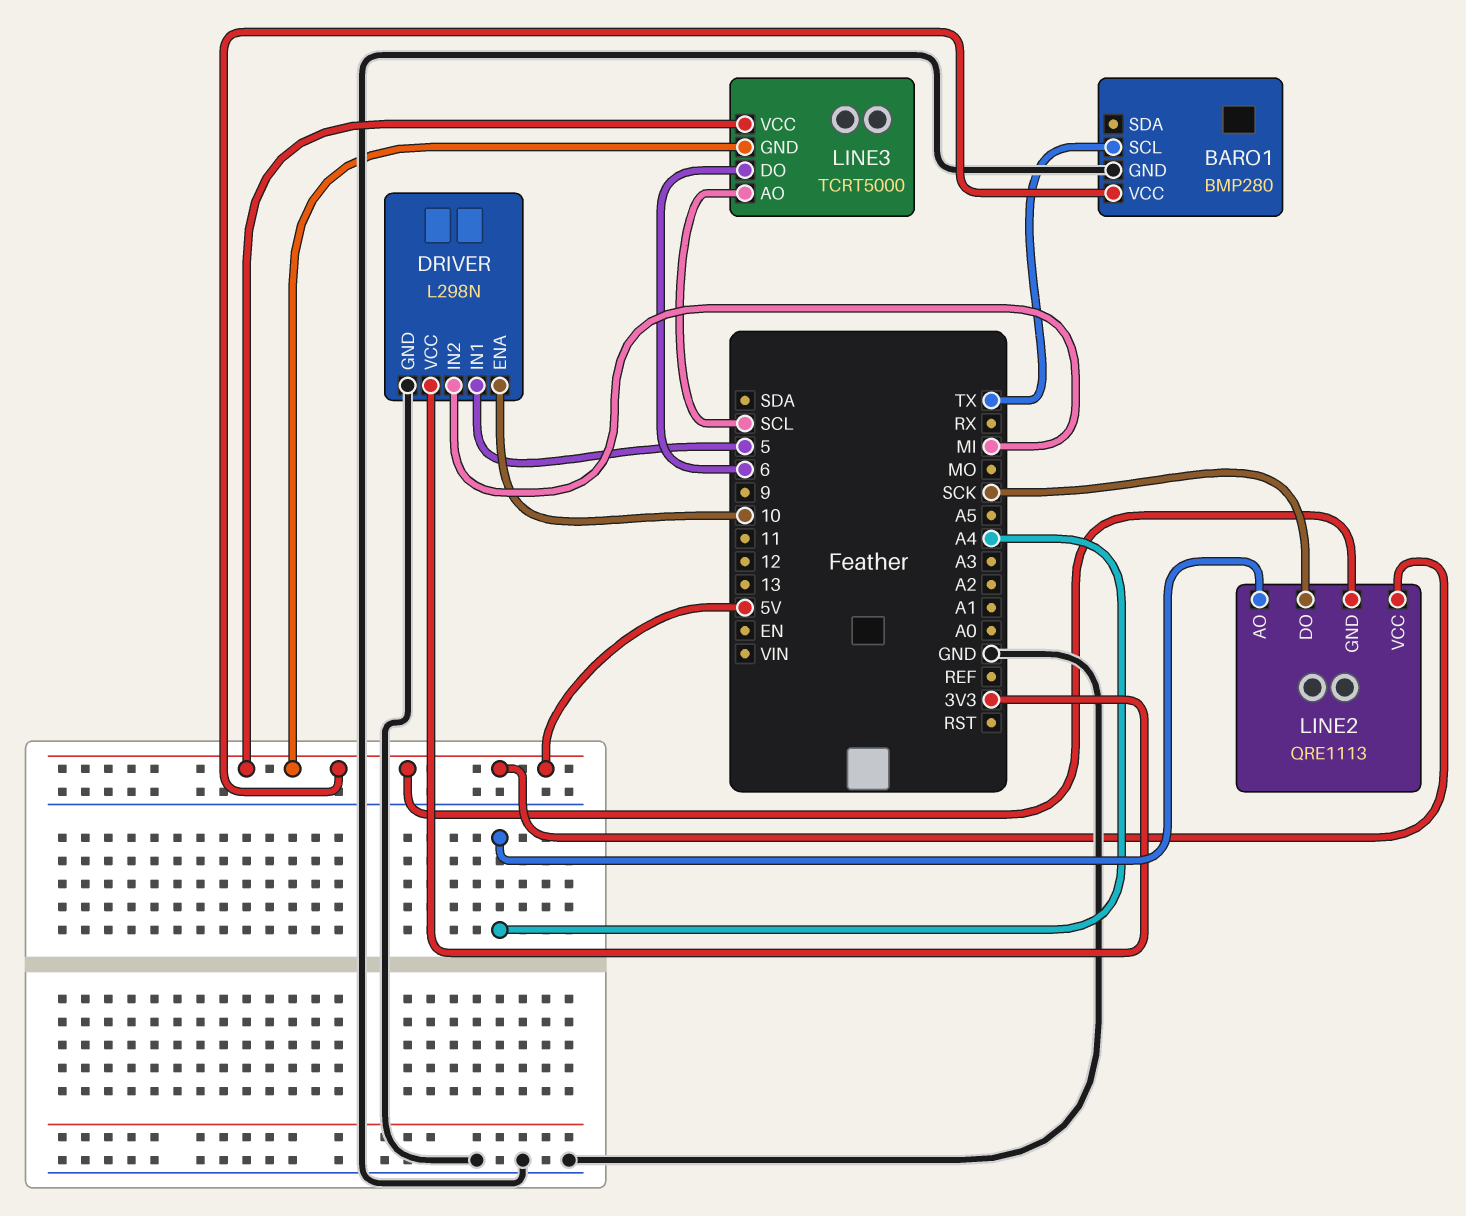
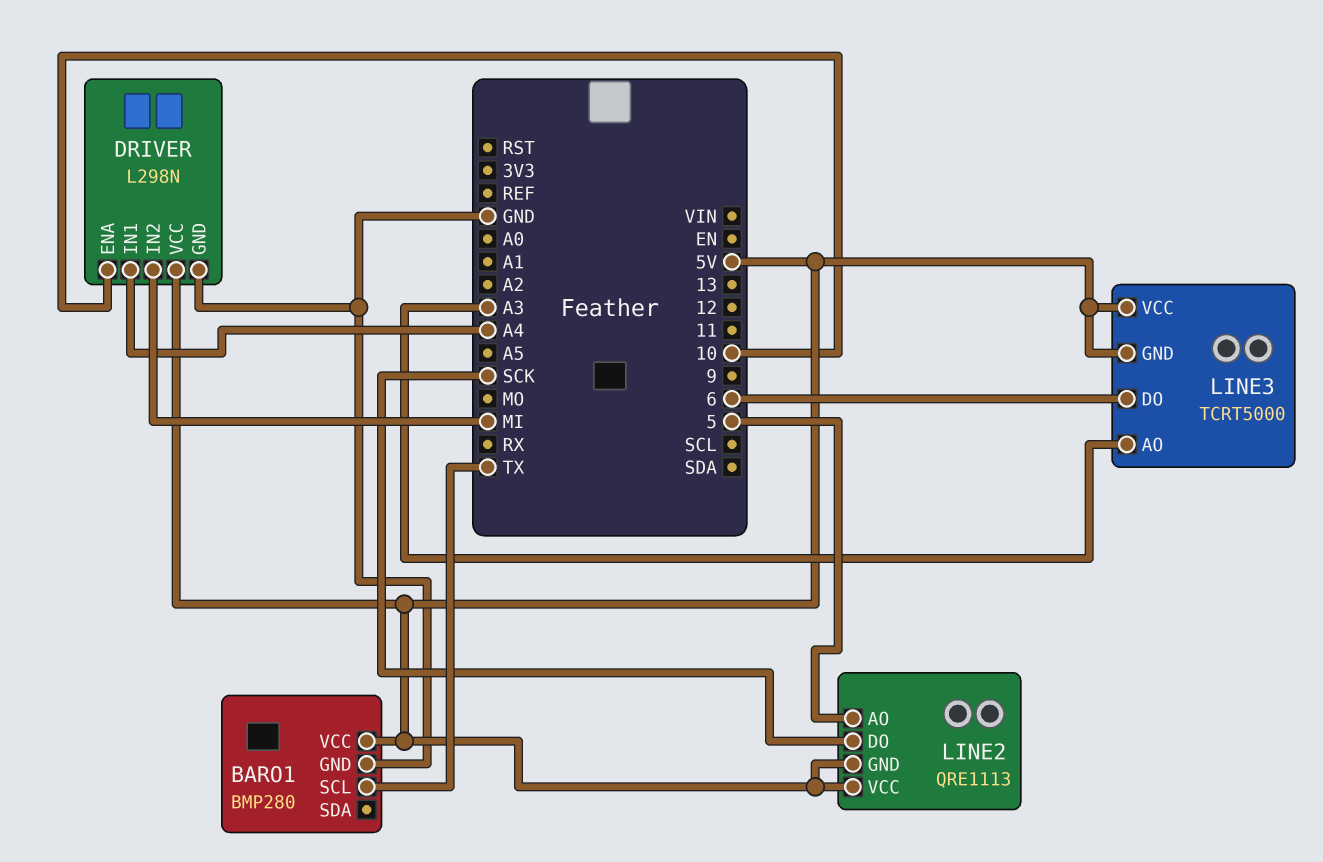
DRIVER pin IN1: 5 -> A4
DRIVER pin VCC: 3V3 -> 5V
LINE2 pin AO: A4 -> 5
LINE3 pin AO: SCL -> A3

